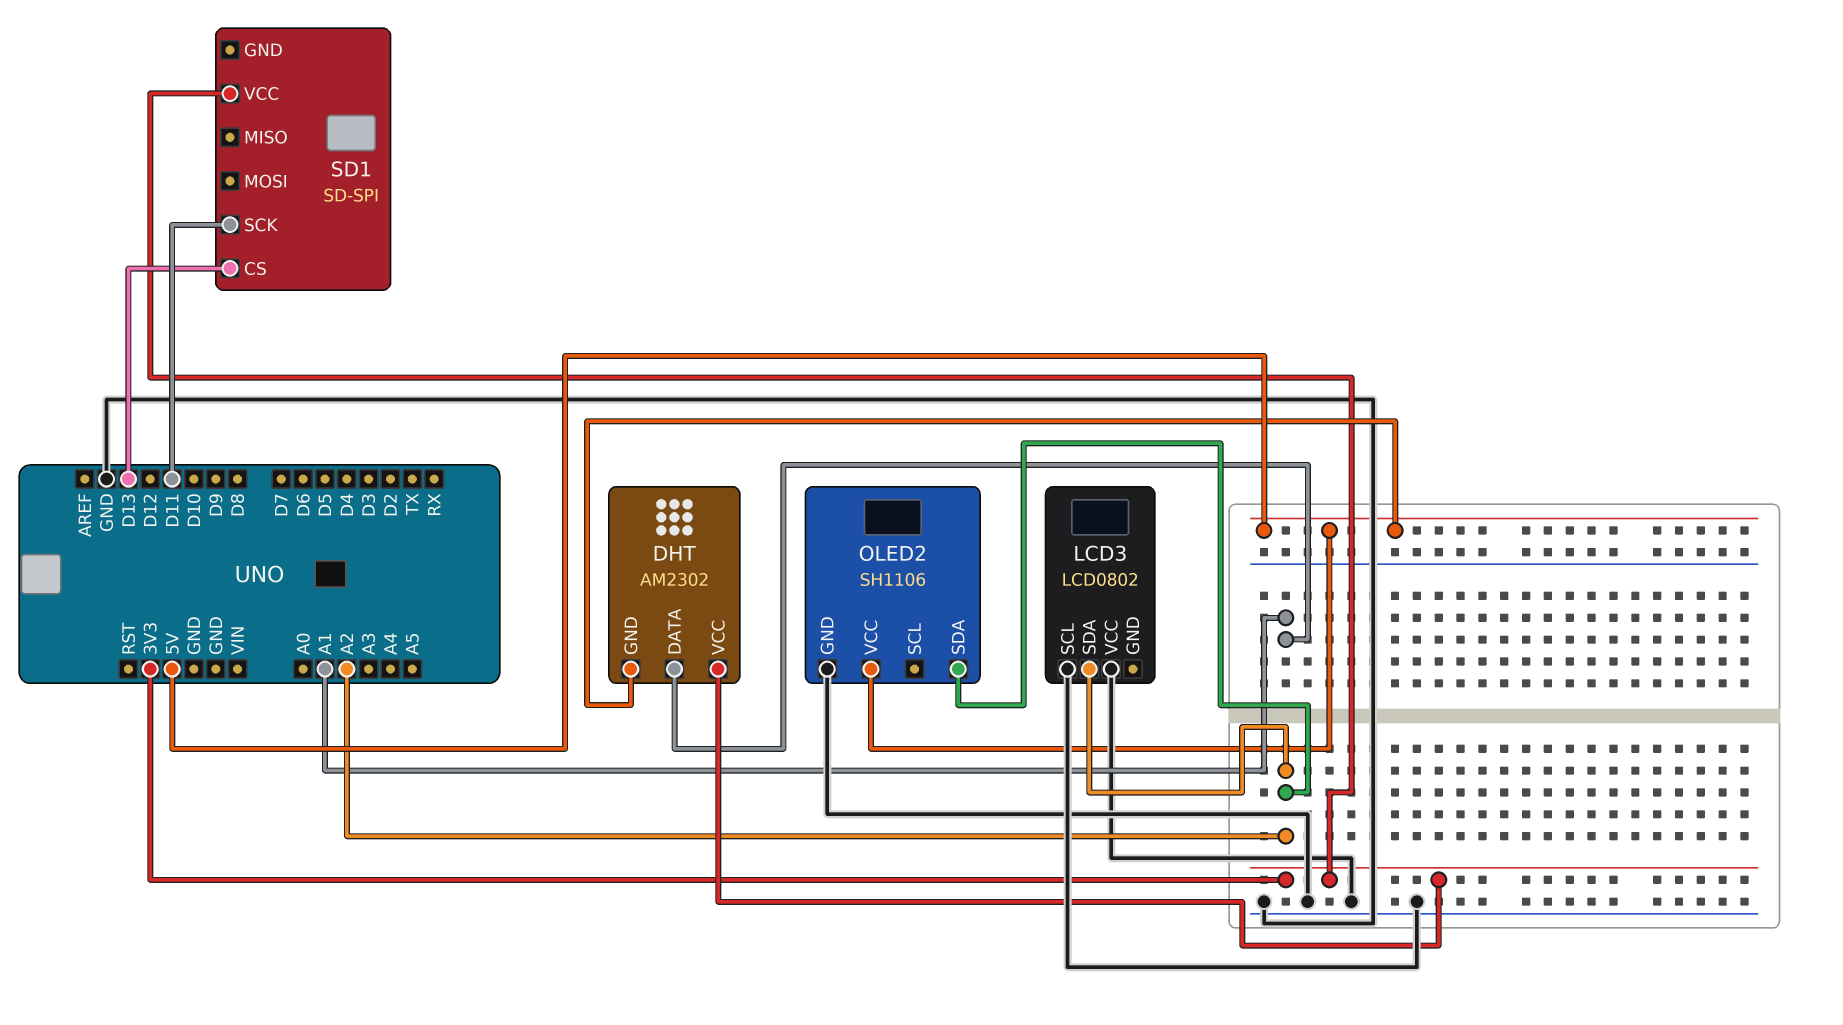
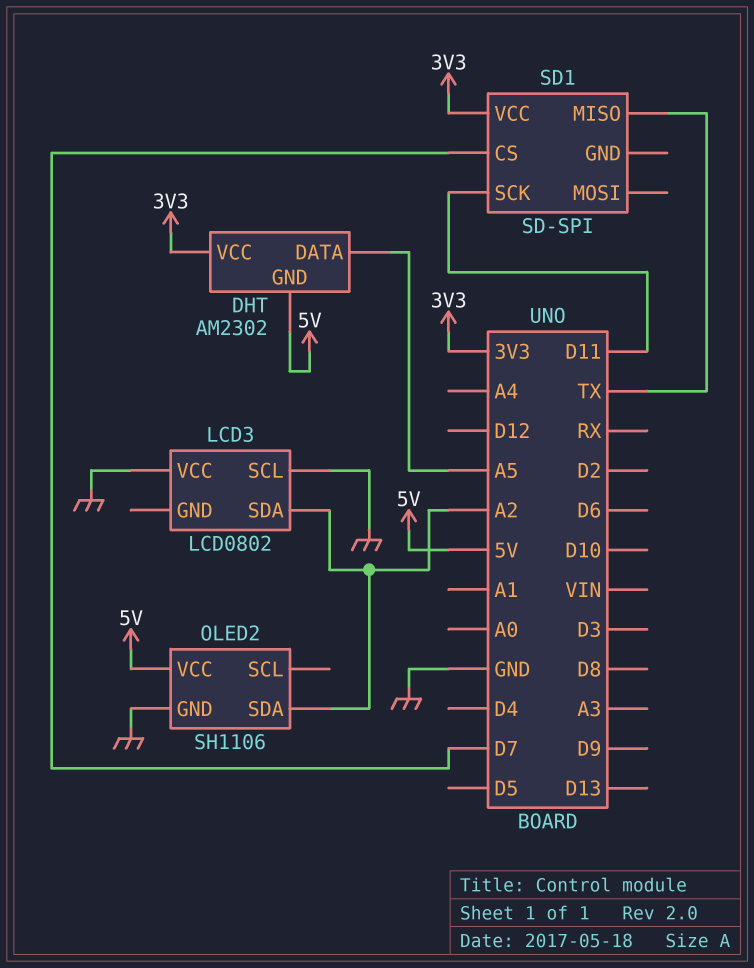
DHT pin DATA: A1 -> A5
SD1 pin CS: D13 -> D7
SD1 pin MISO: none -> TX

